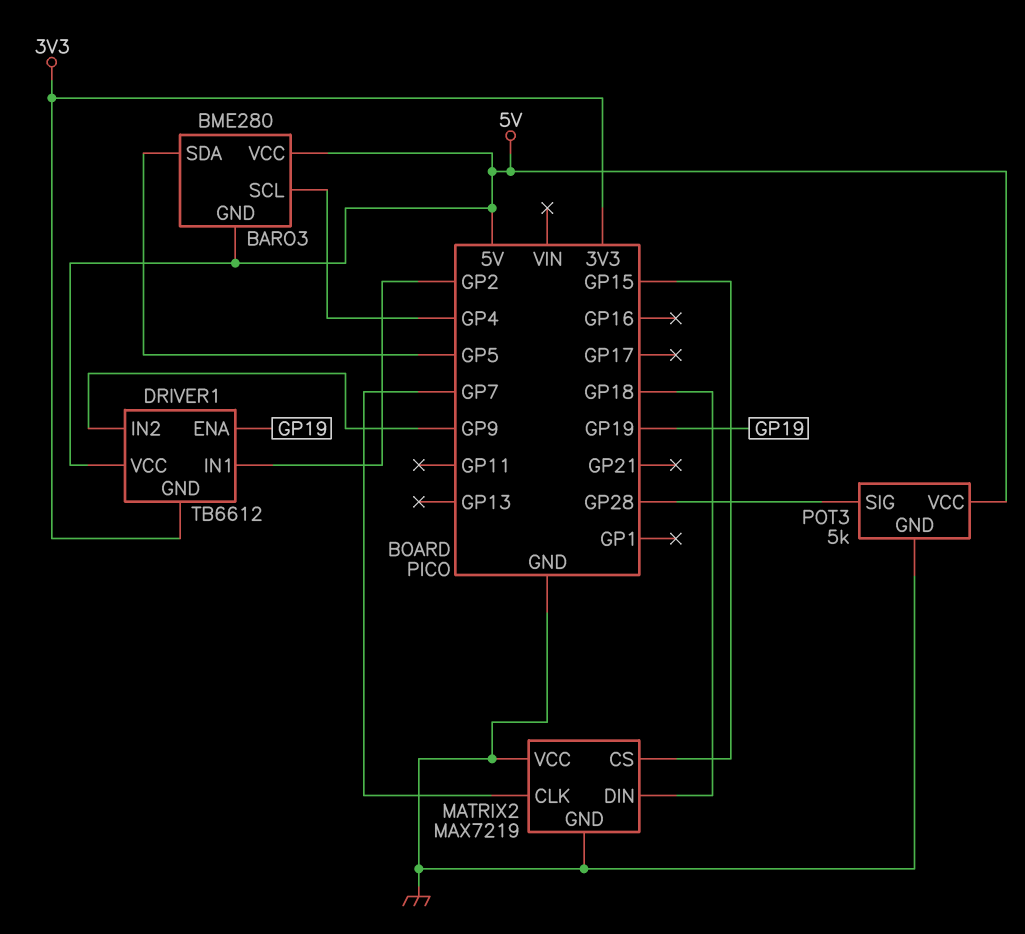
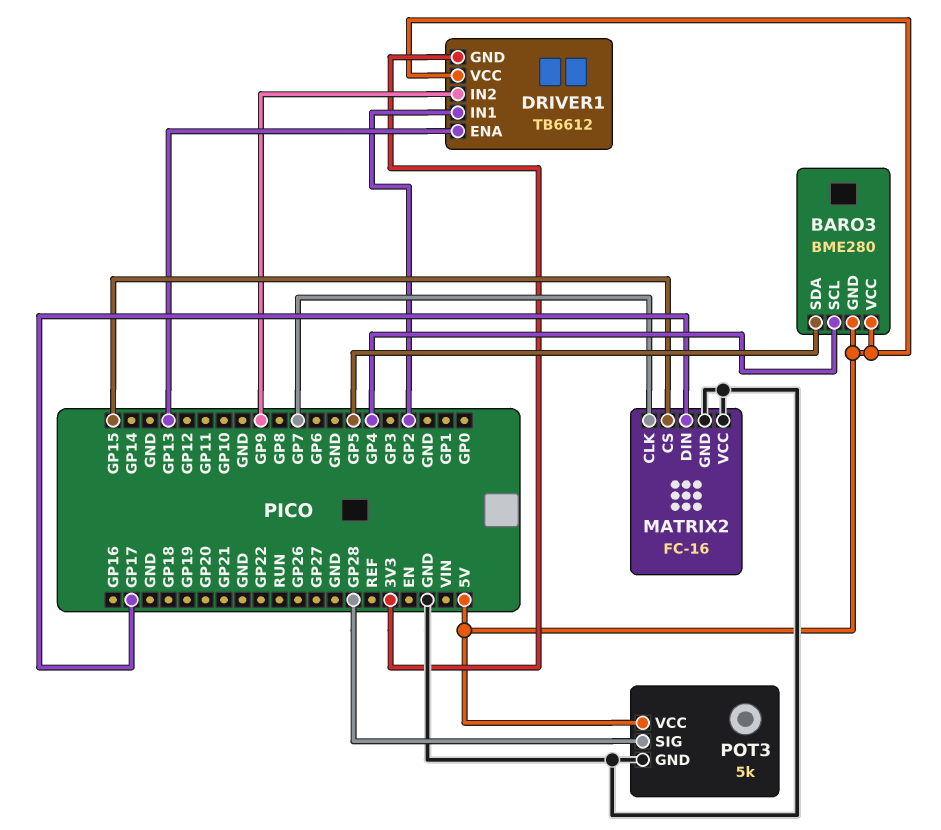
DRIVER1 pin ENA: GP19 -> GP13
MATRIX2: MAX7219 -> FC-16
MATRIX2 pin DIN: GP18 -> GP17

